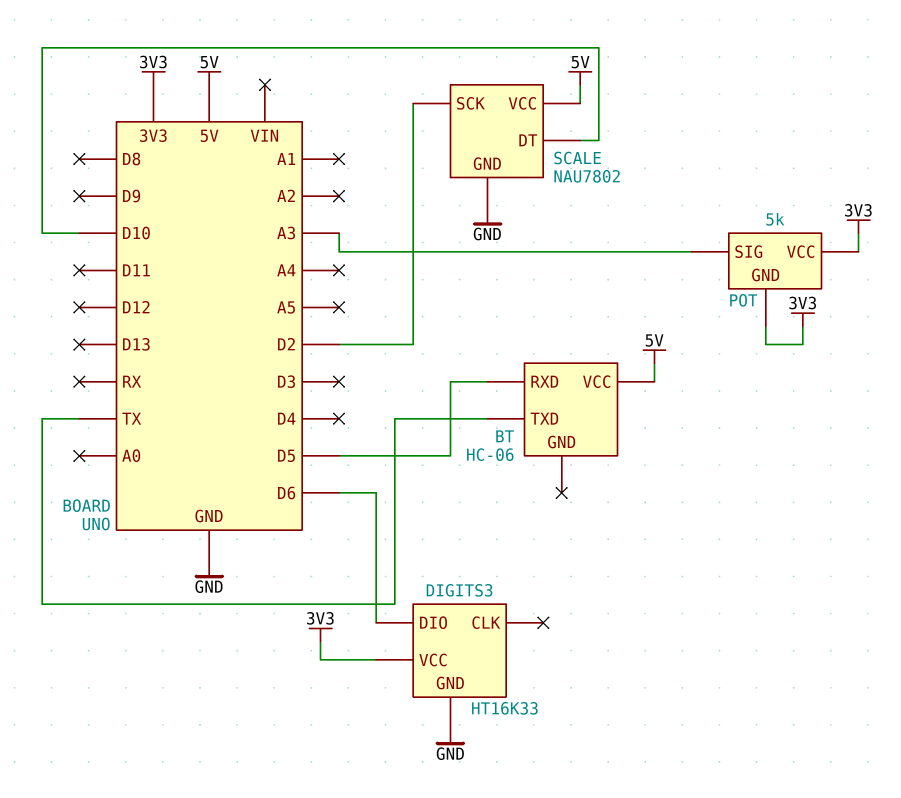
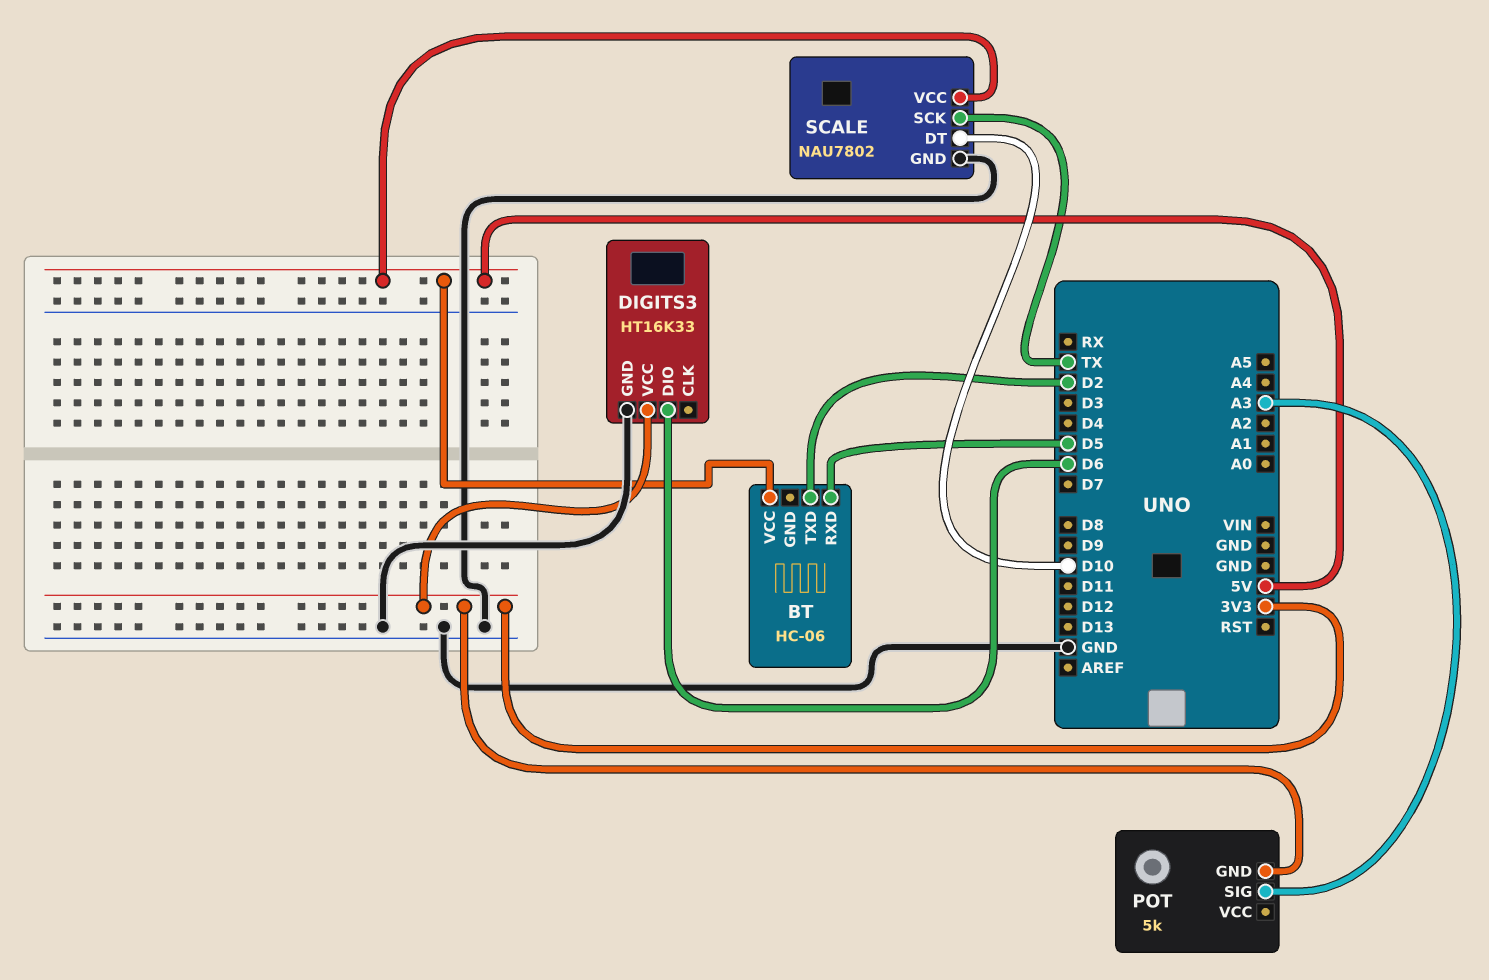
BT pin TXD: TX -> D2
POT pin VCC: 3V3 -> none
SCALE pin SCK: D2 -> TX

